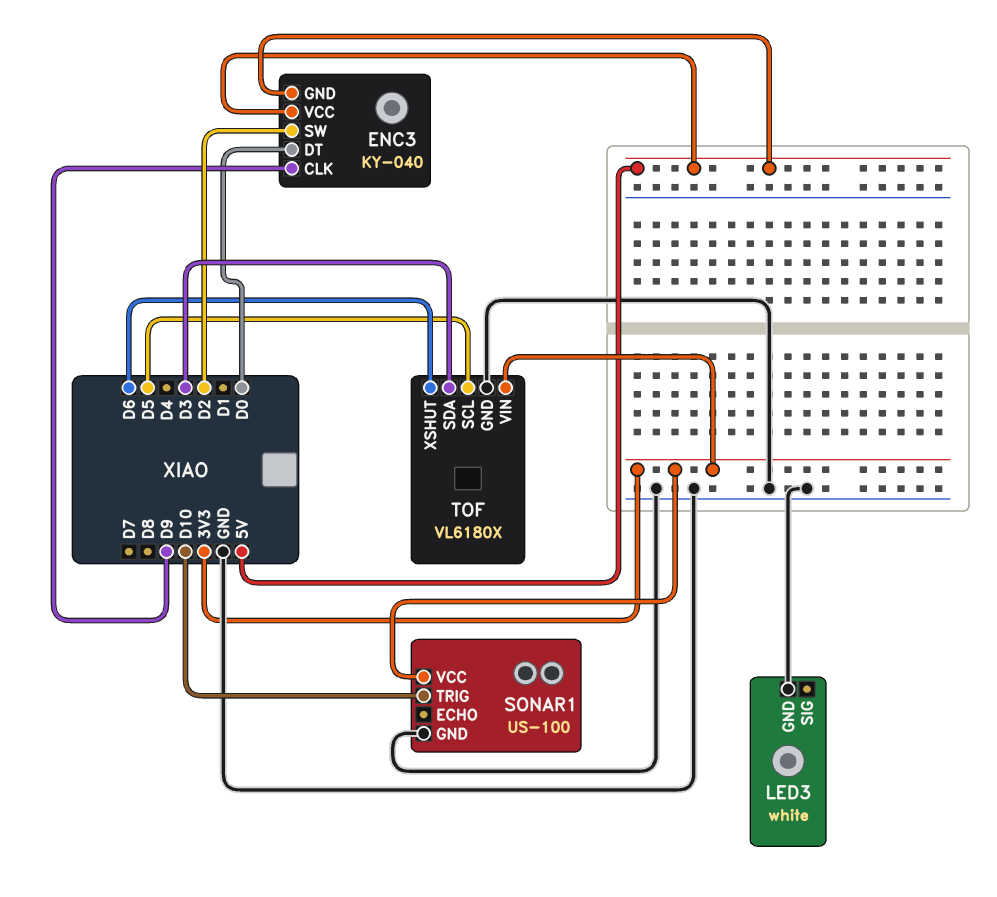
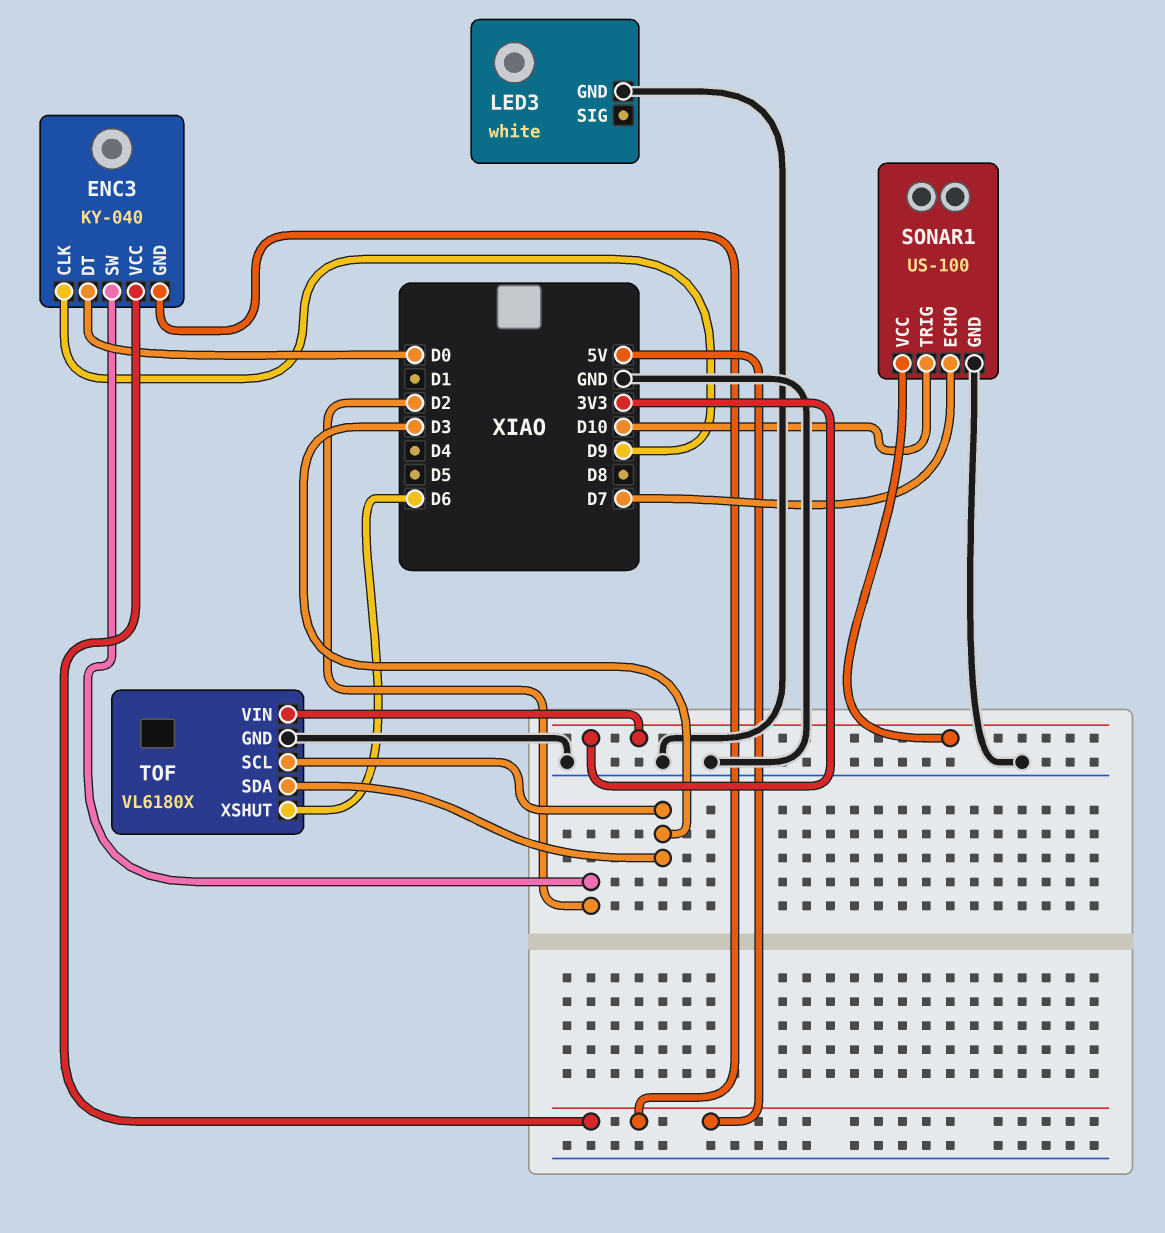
SONAR1 pin ECHO: none -> D7
TOF pin SCL: D5 -> D3

